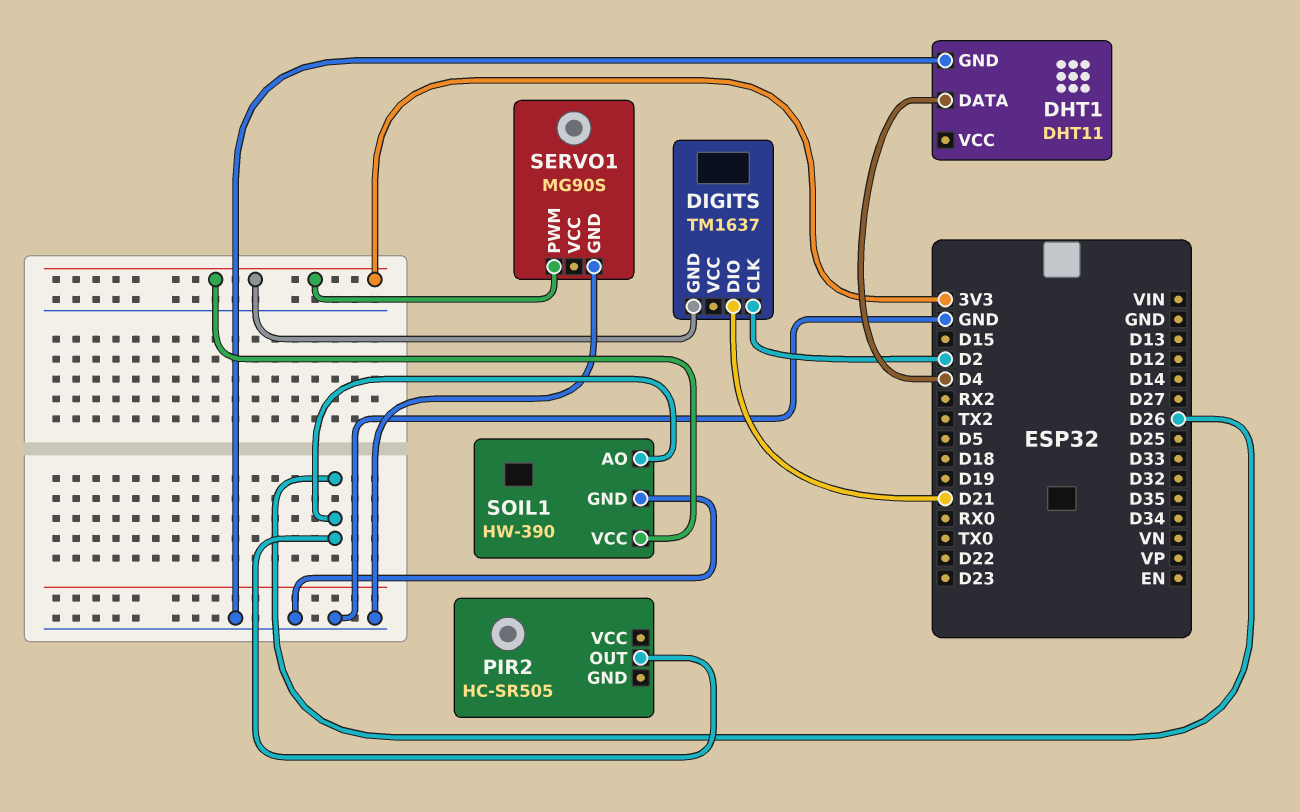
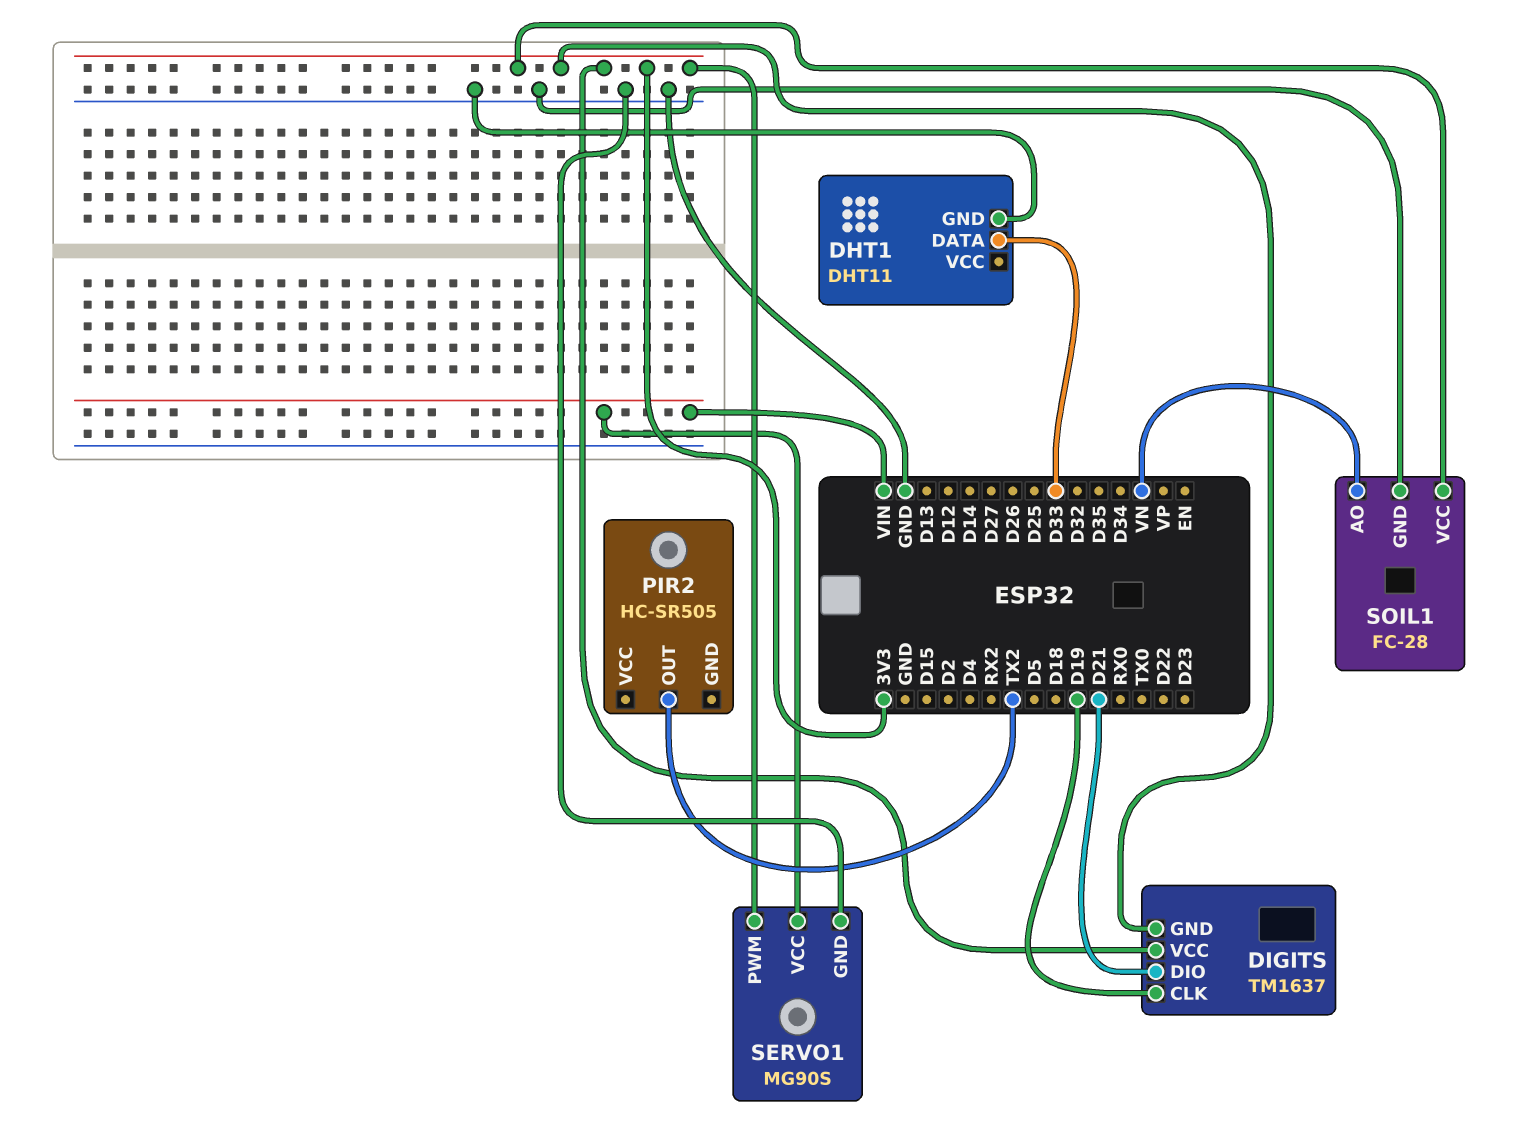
DHT1 pin DATA: D4 -> D33
DIGITS pin CLK: D2 -> D19
DIGITS pin VCC: none -> 3V3
PIR2 pin OUT: D26 -> TX2
SERVO1 pin VCC: none -> VIN
SOIL1: HW-390 -> FC-28
SOIL1 pin AO: D26 -> VN

